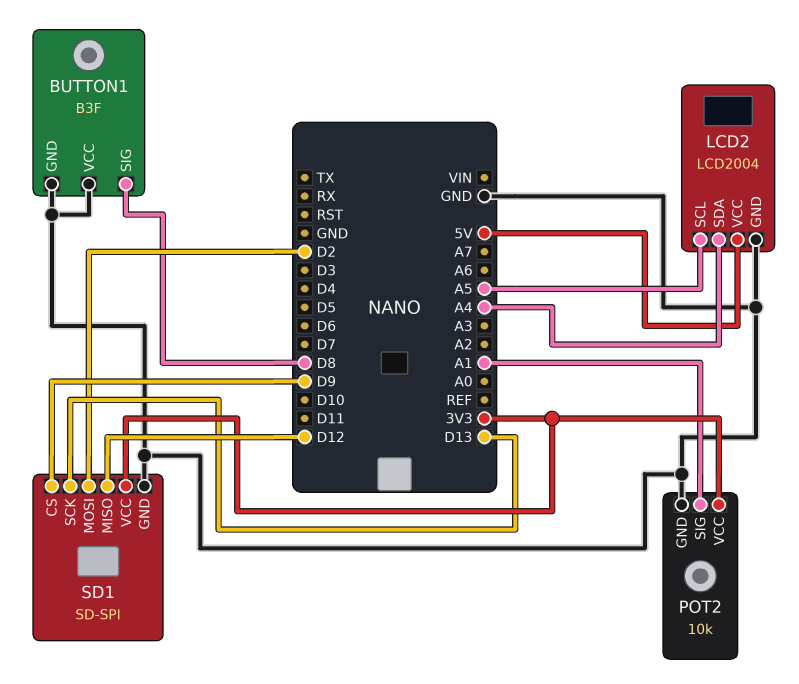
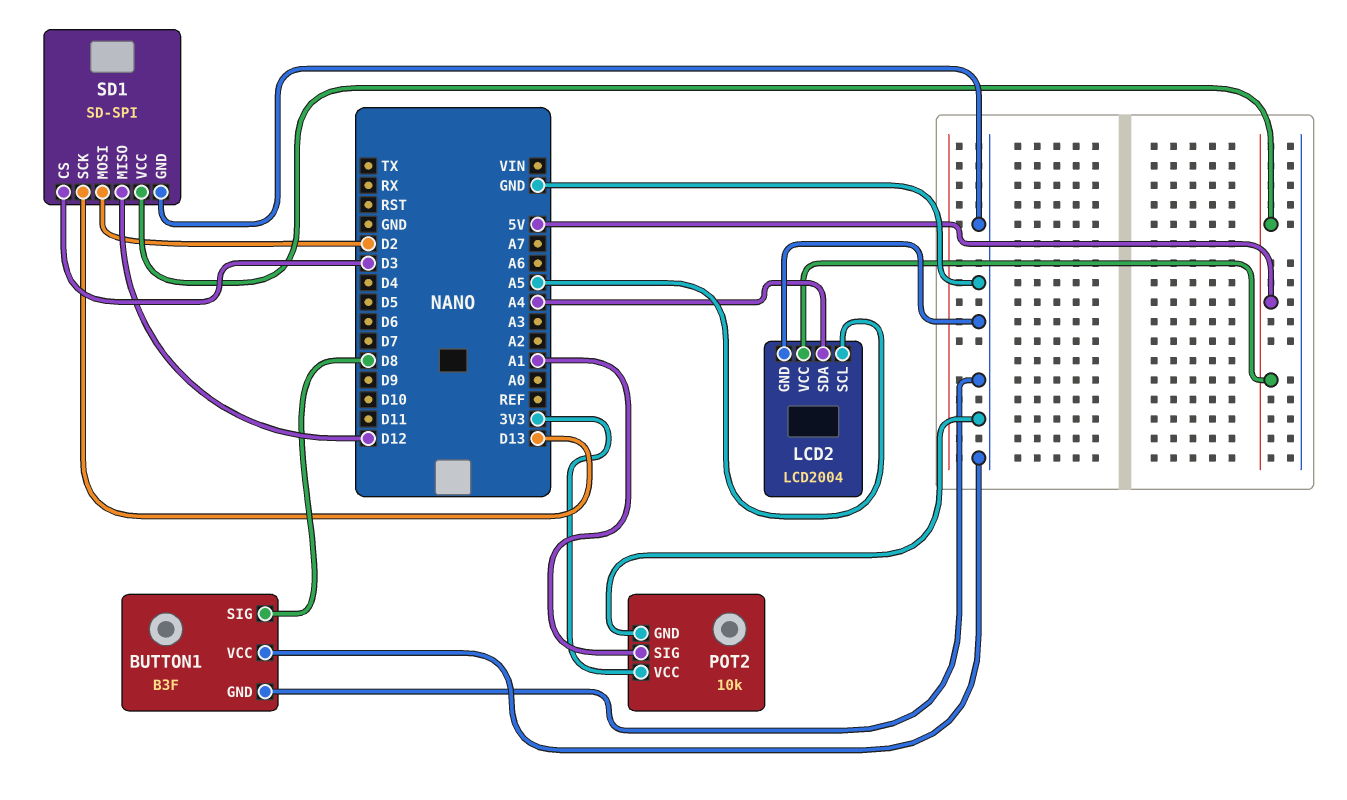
SD1 pin CS: D9 -> D3
SD1 pin VCC: 3V3 -> 5V

